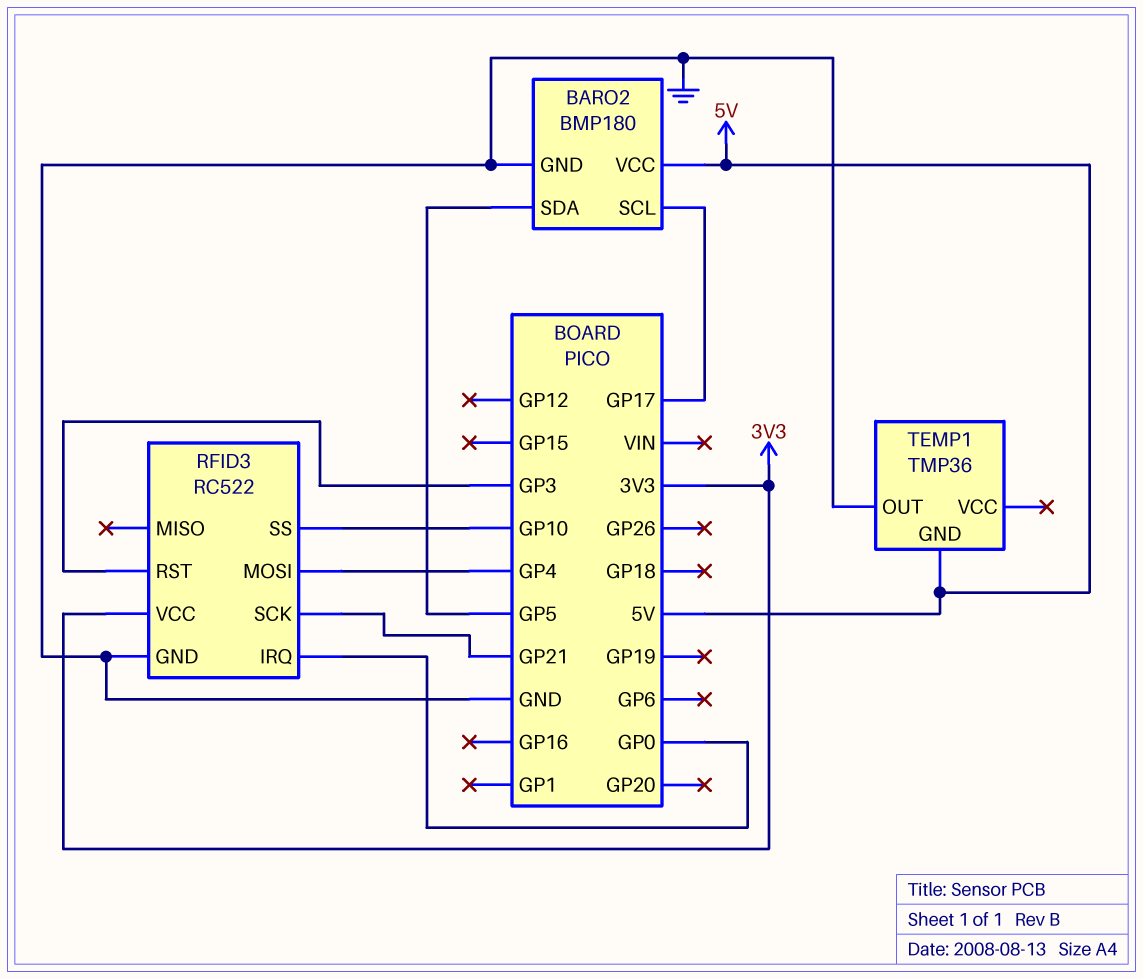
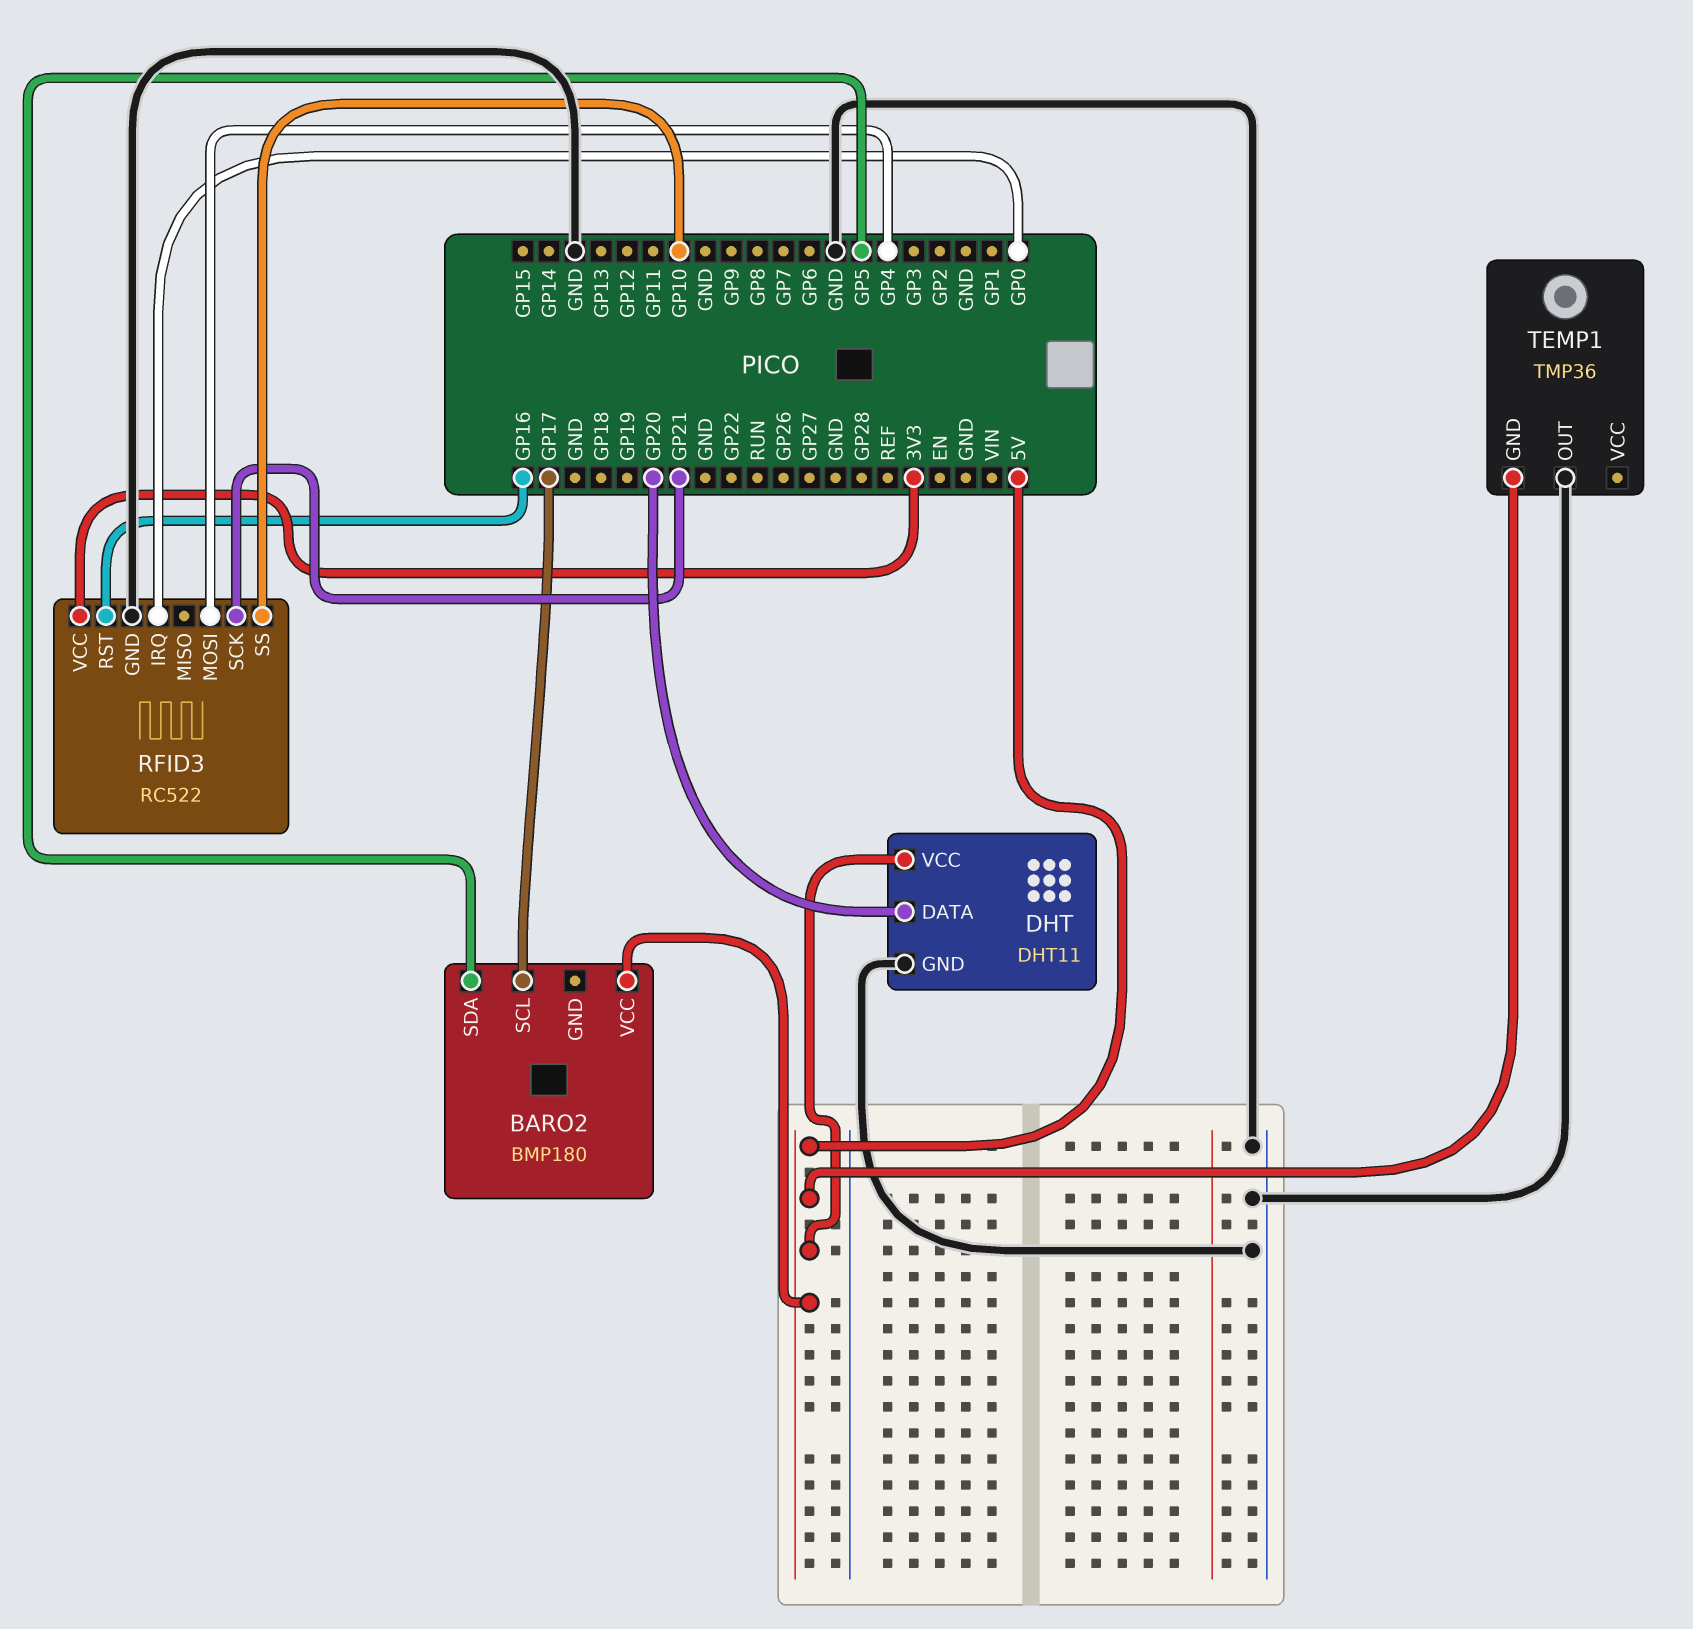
BARO2 pin GND: GND -> none
DHT: none -> DHT11
DHT pin DATA: none -> GP20
DHT pin GND: none -> GND
DHT pin VCC: none -> 5V
RFID3 pin RST: GP3 -> GP16

